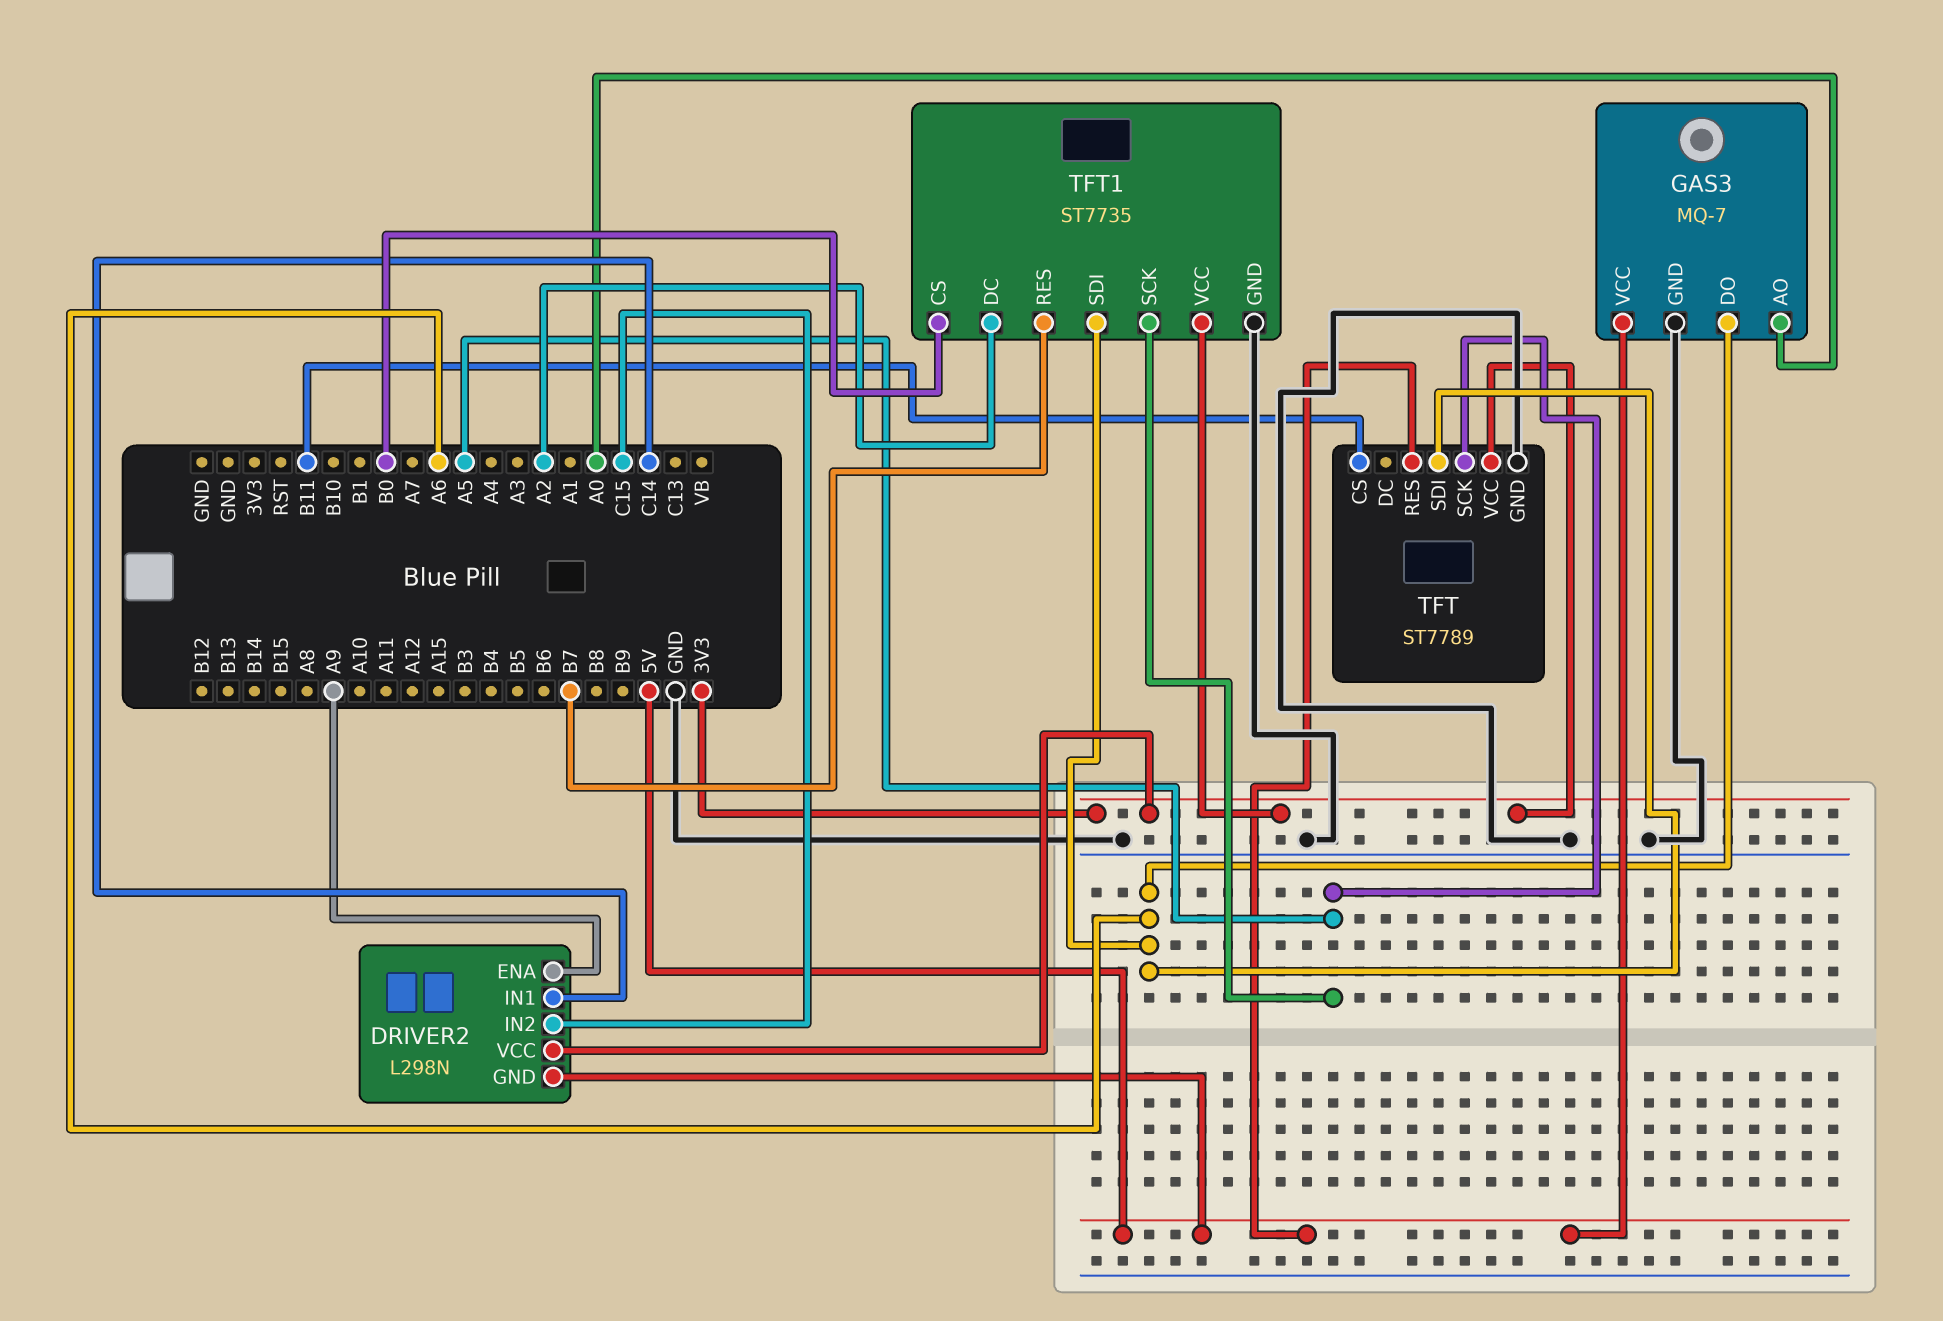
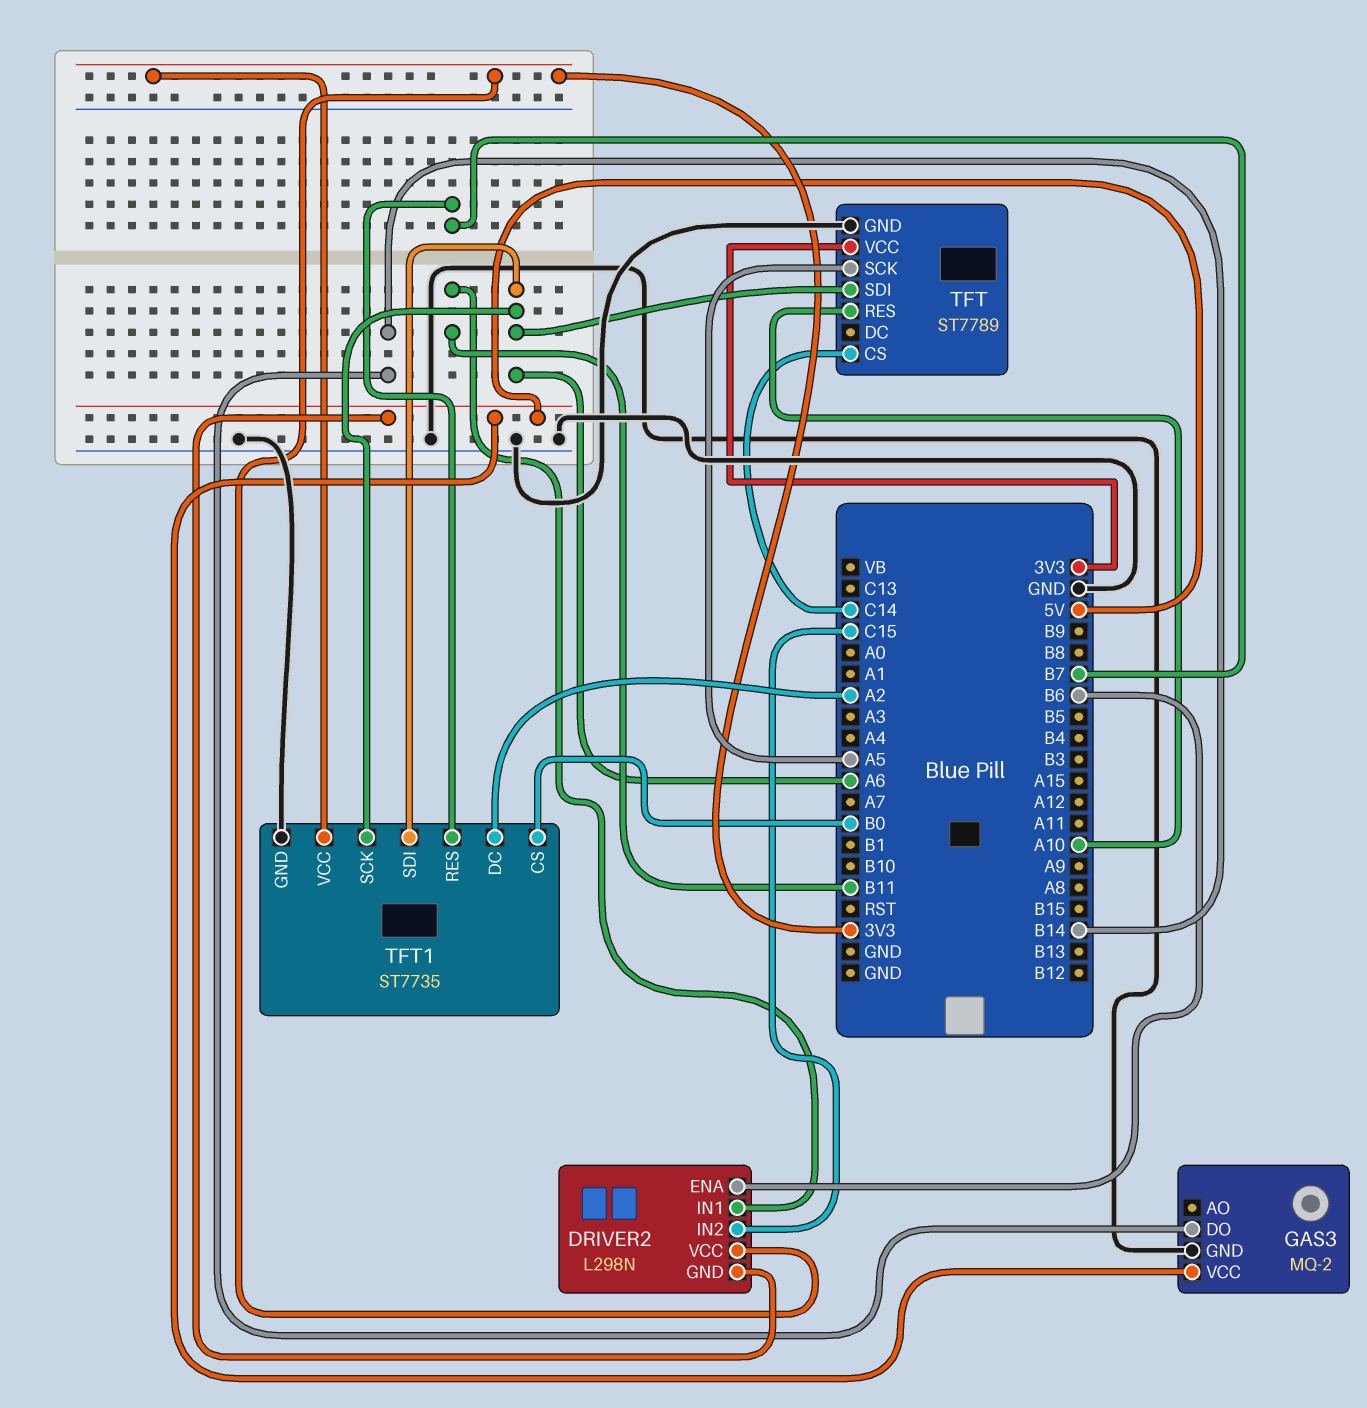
DRIVER2 pin ENA: A9 -> B6
DRIVER2 pin IN1: C14 -> B11
GAS3: MQ-7 -> MQ-2
GAS3 pin AO: A0 -> none
GAS3 pin DO: A6 -> B14
TFT pin CS: B11 -> C14
TFT pin RES: 5V -> A10
TFT1 pin SCK: A5 -> A6

